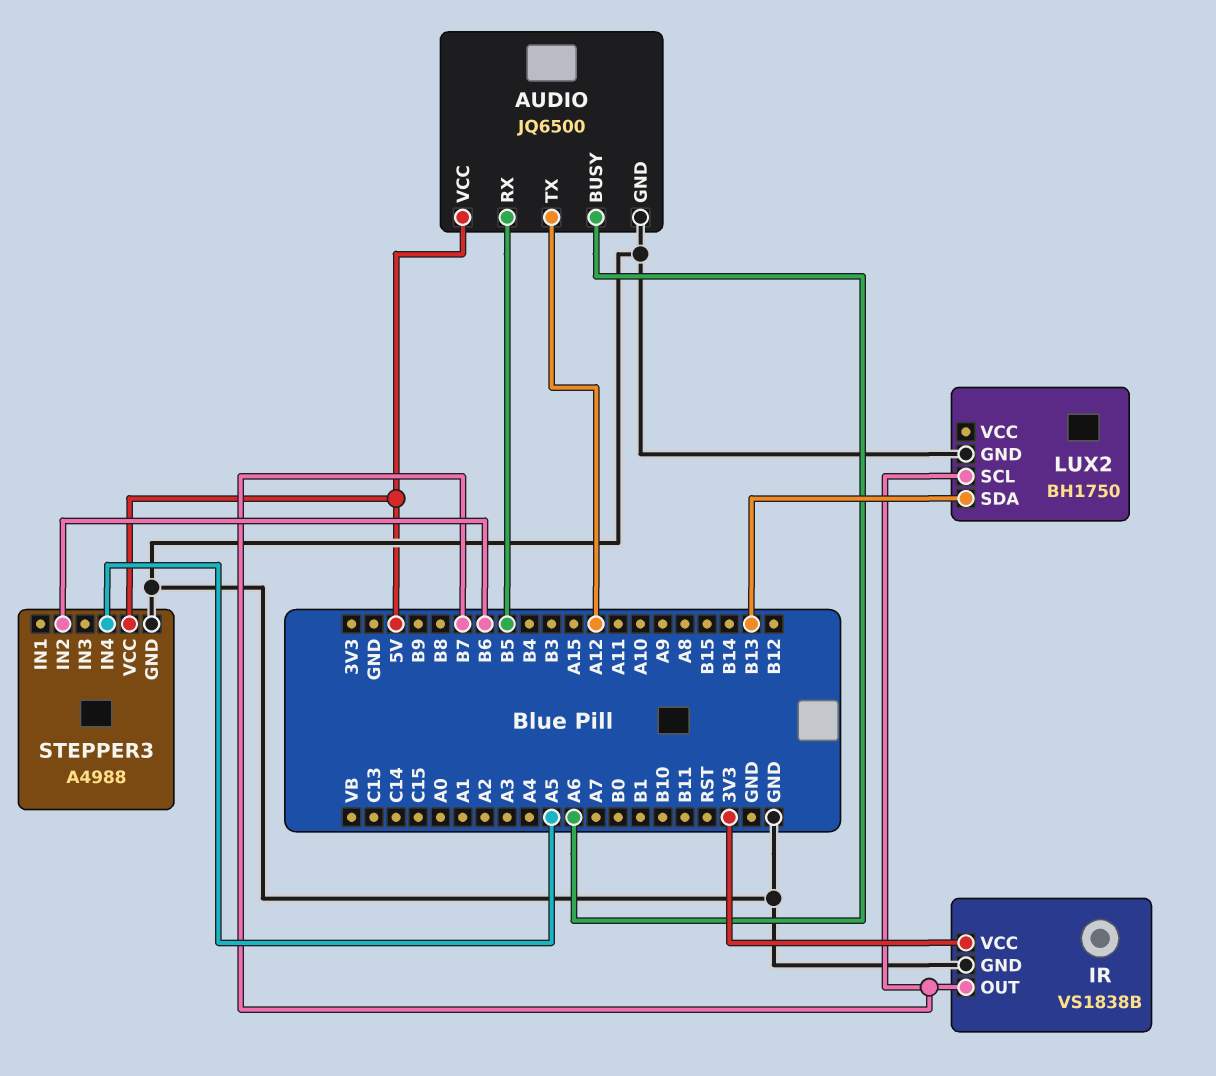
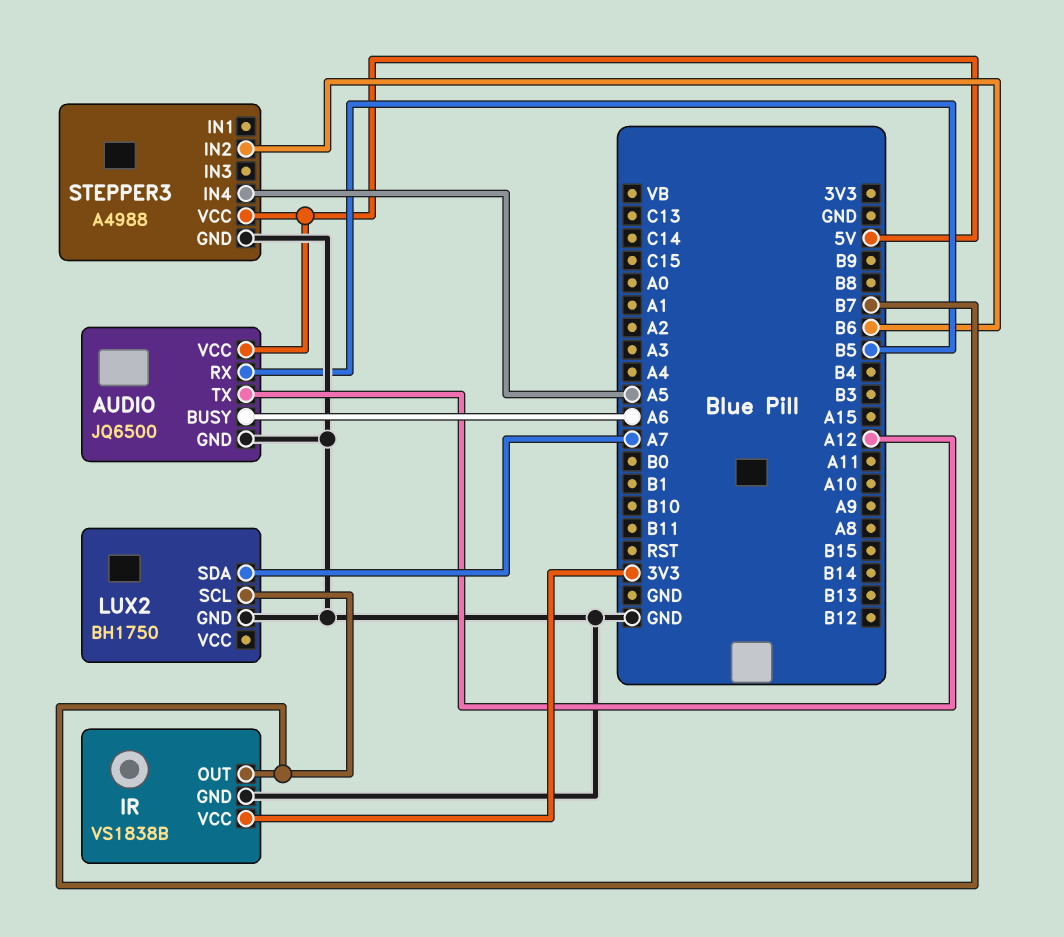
LUX2 pin SDA: B13 -> A7

